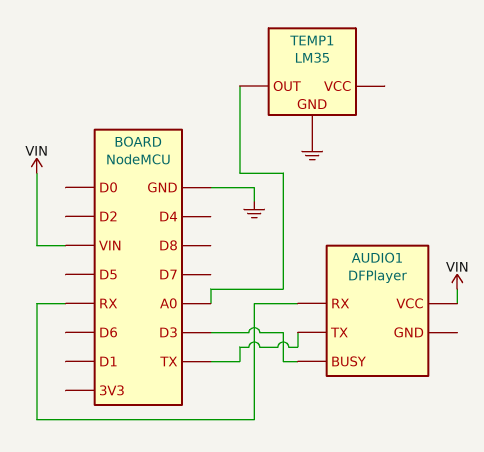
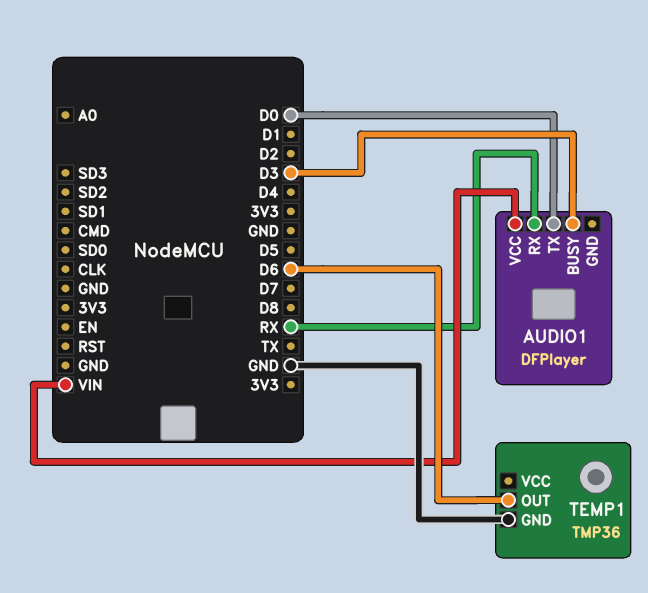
AUDIO1 pin TX: TX -> D0
TEMP1: LM35 -> TMP36
TEMP1 pin OUT: A0 -> D6

